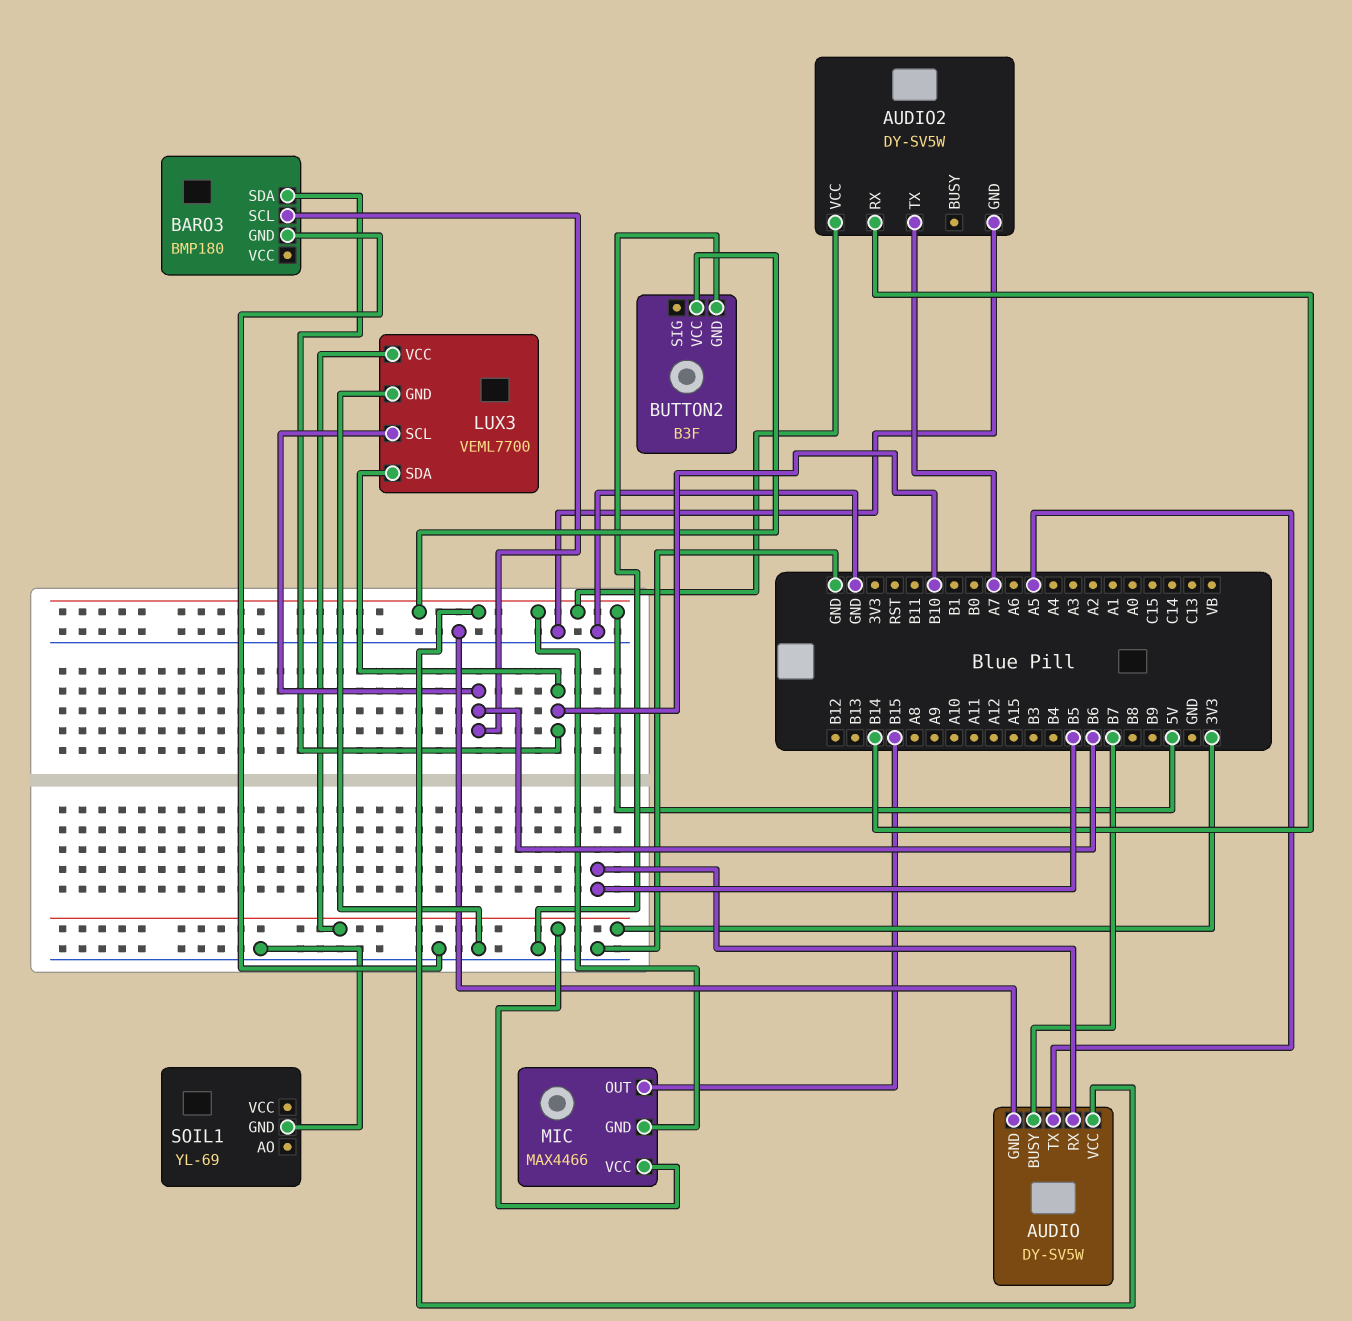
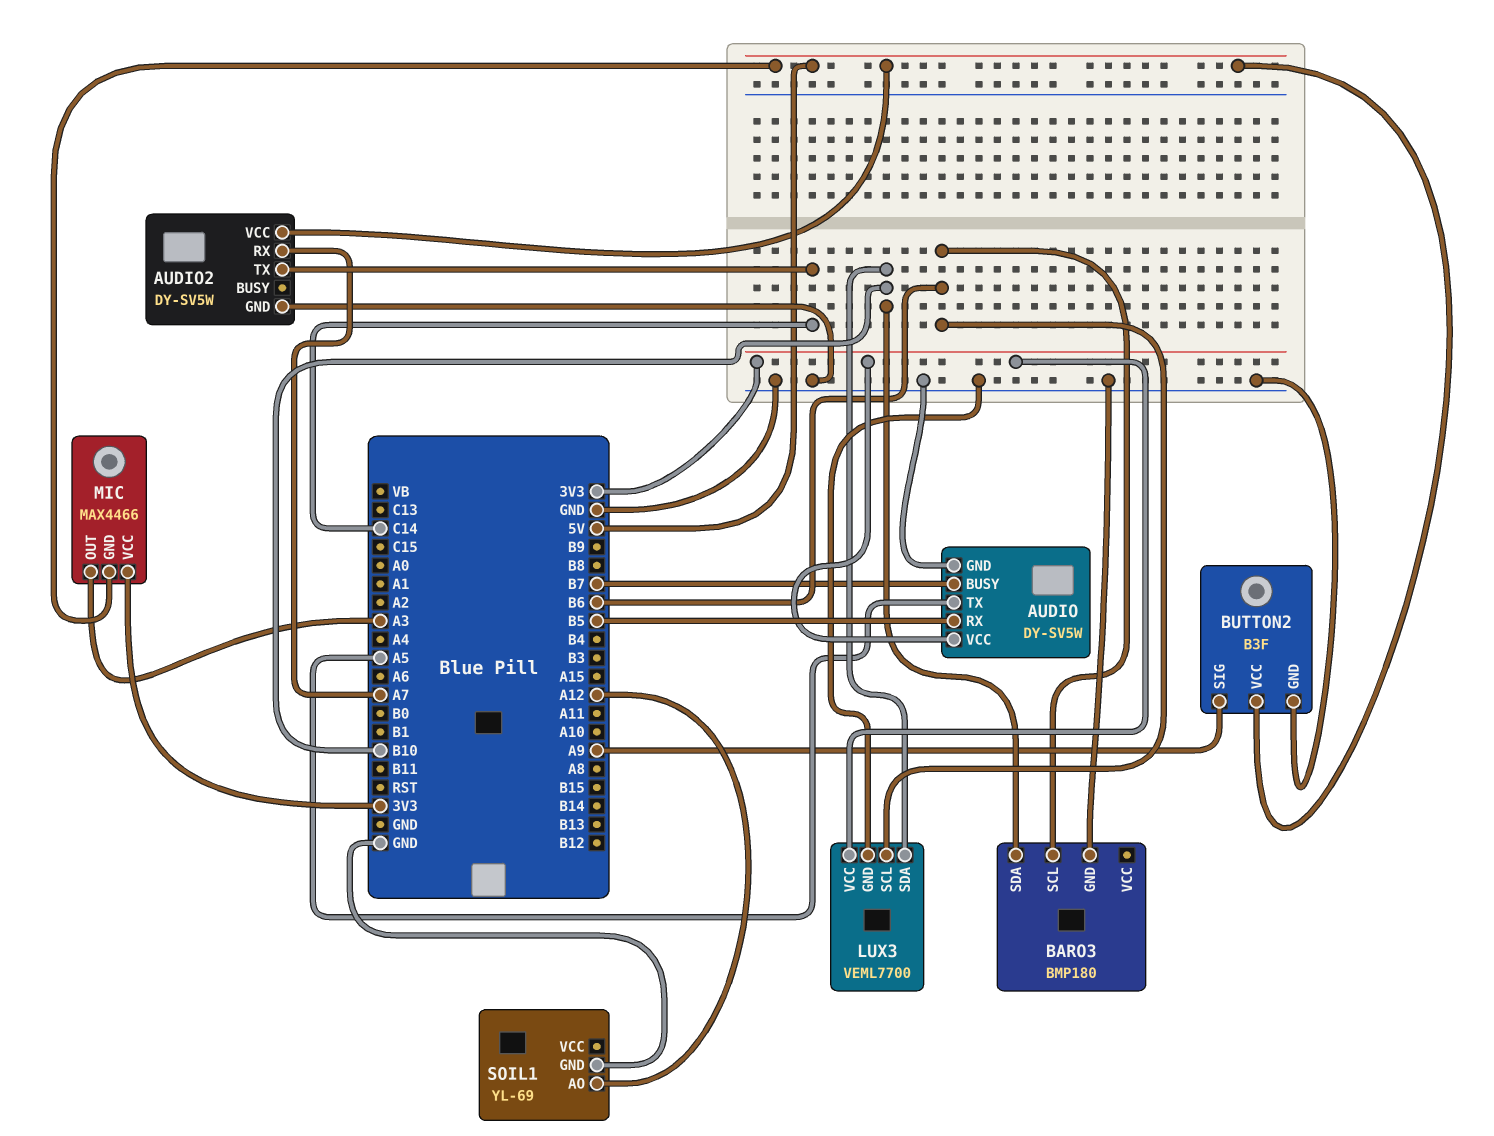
AUDIO pin VCC: 5V -> 3V3
AUDIO2 pin RX: B14 -> A7
AUDIO2 pin TX: A7 -> C14
BUTTON2 pin SIG: none -> A9
MIC pin OUT: B15 -> A3
SOIL1 pin AO: none -> A12

